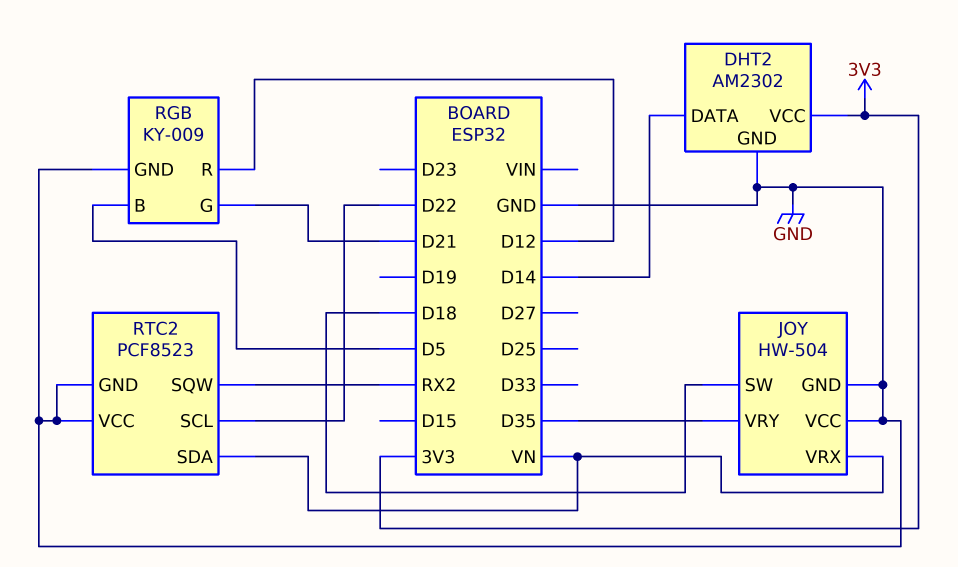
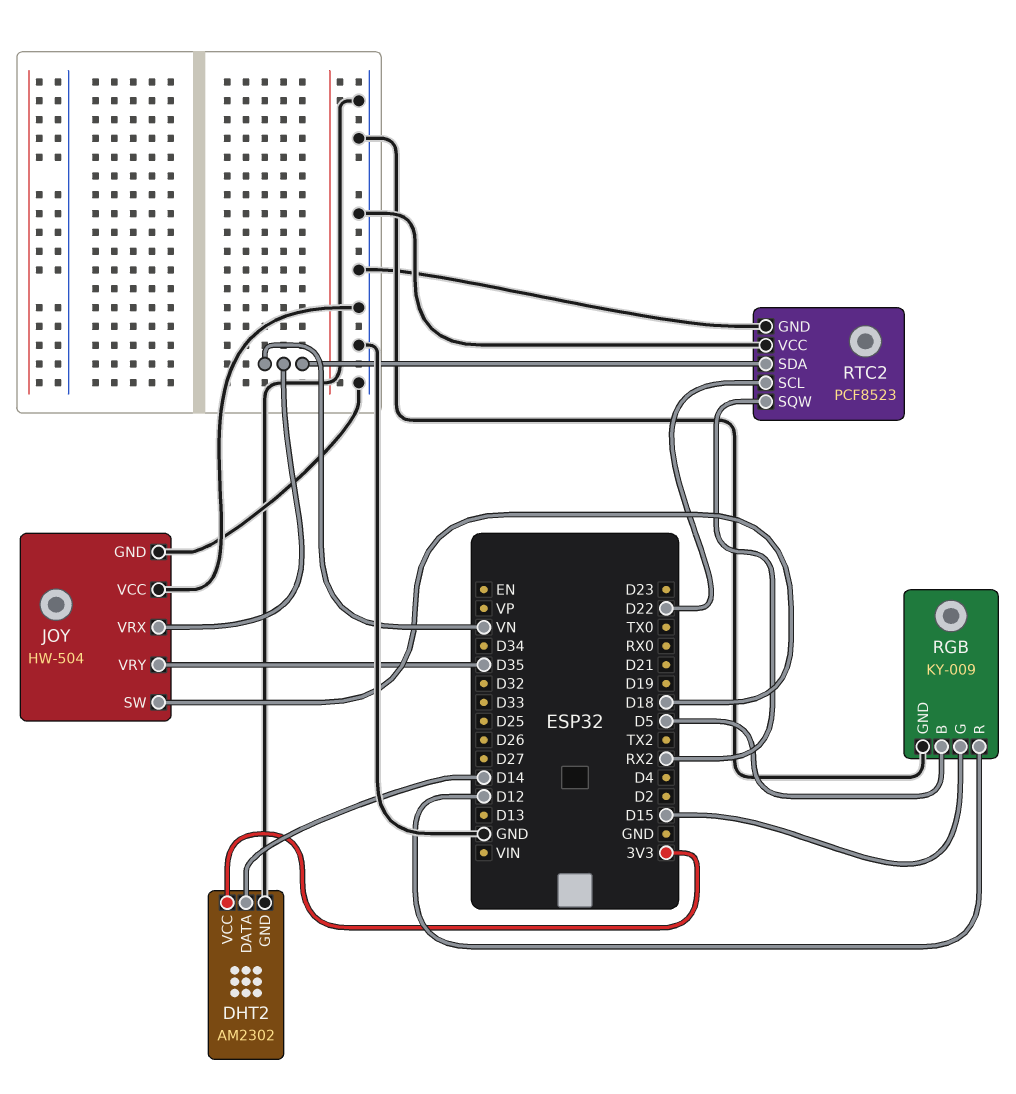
RGB pin G: D21 -> D15

